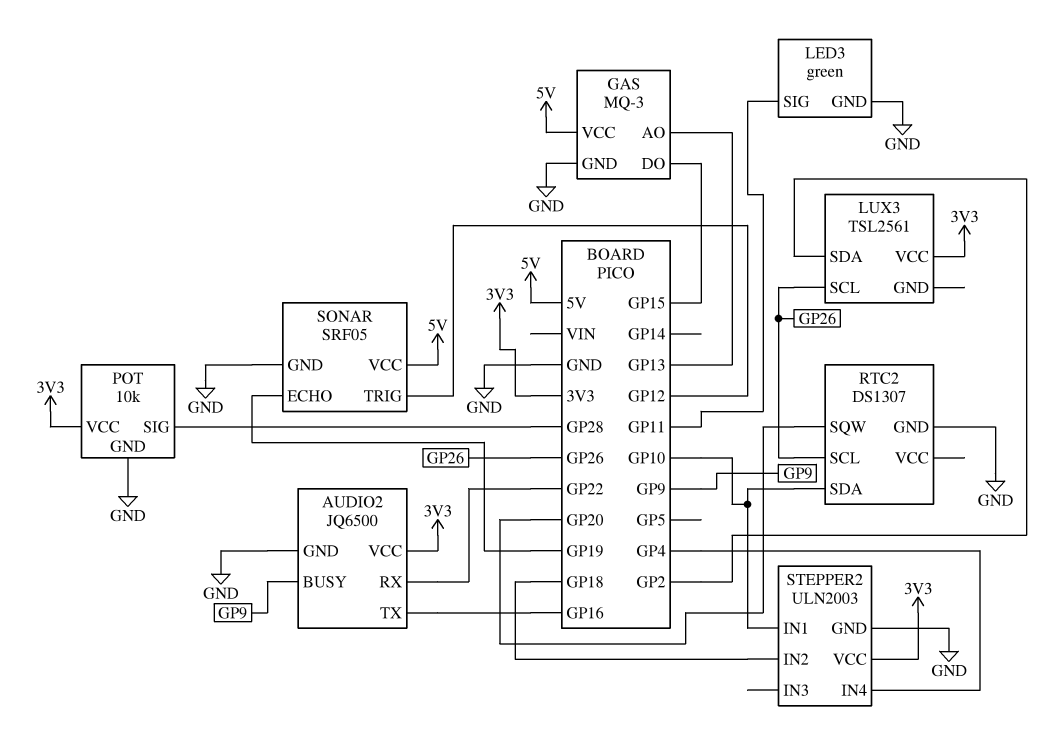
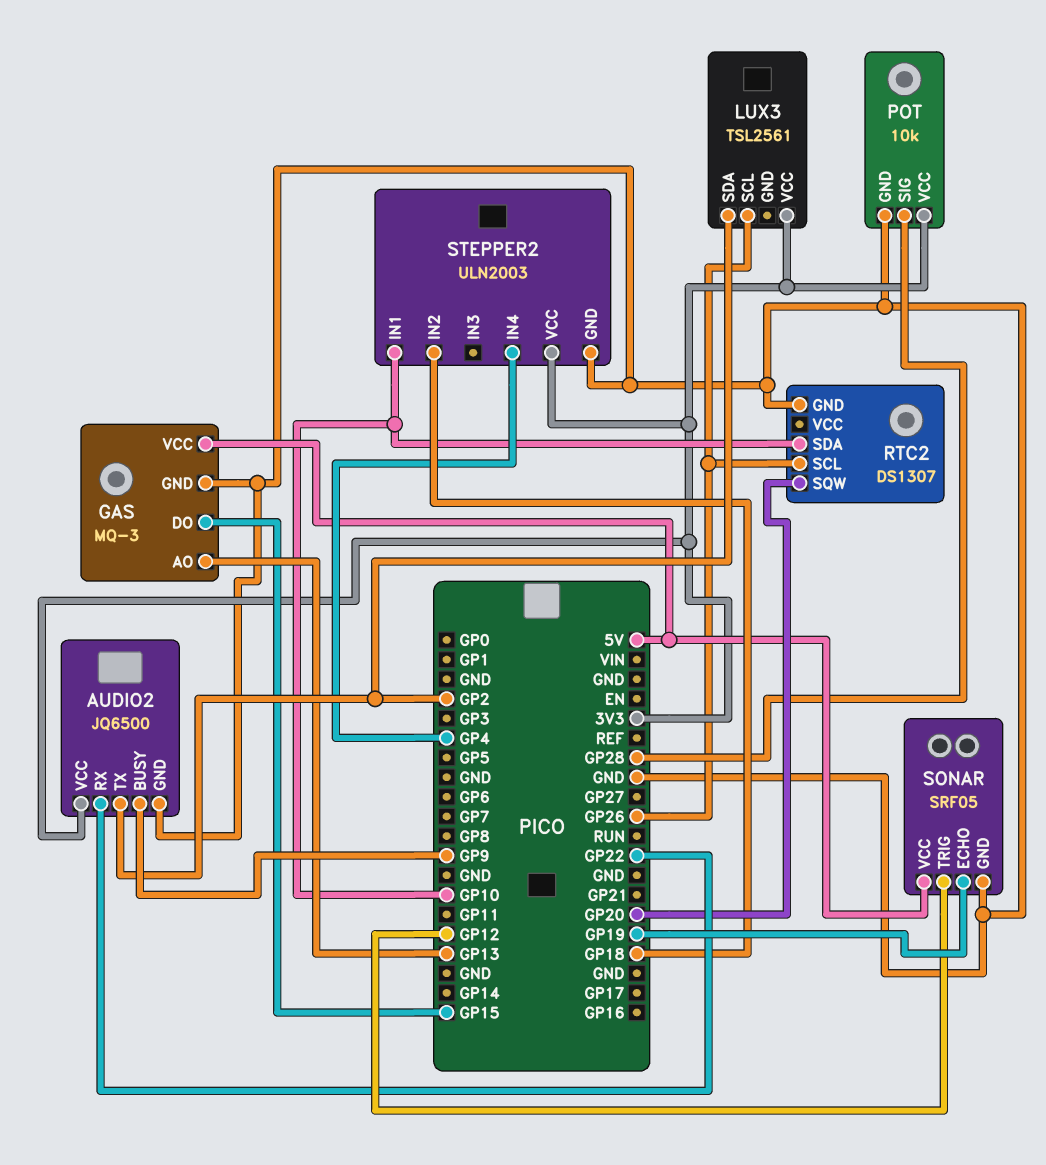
AUDIO2 pin TX: GP16 -> GP2
LED3: green -> none
LED3 pin GND: GND -> none
LED3 pin SIG: GP11 -> none

